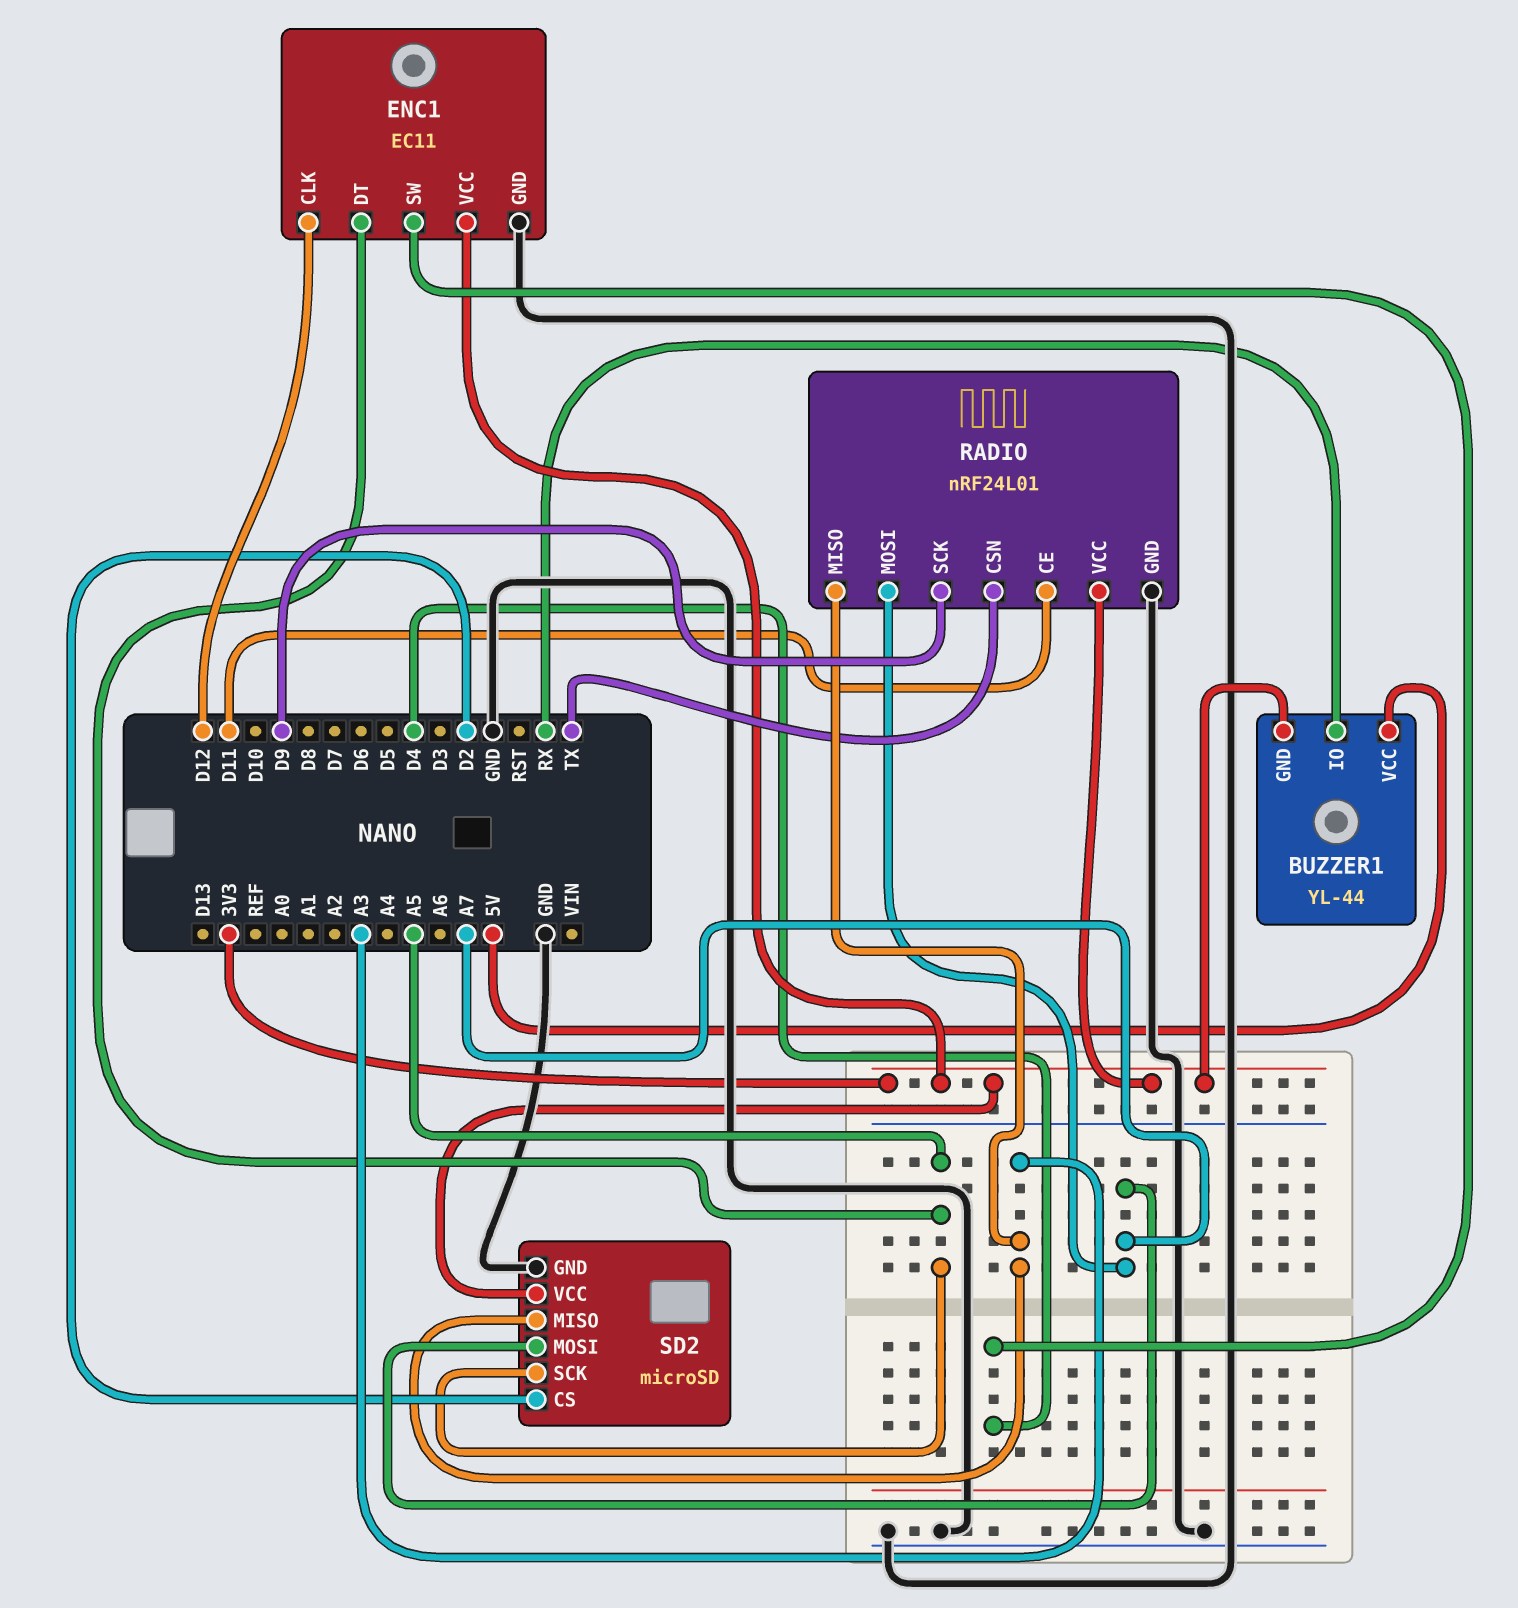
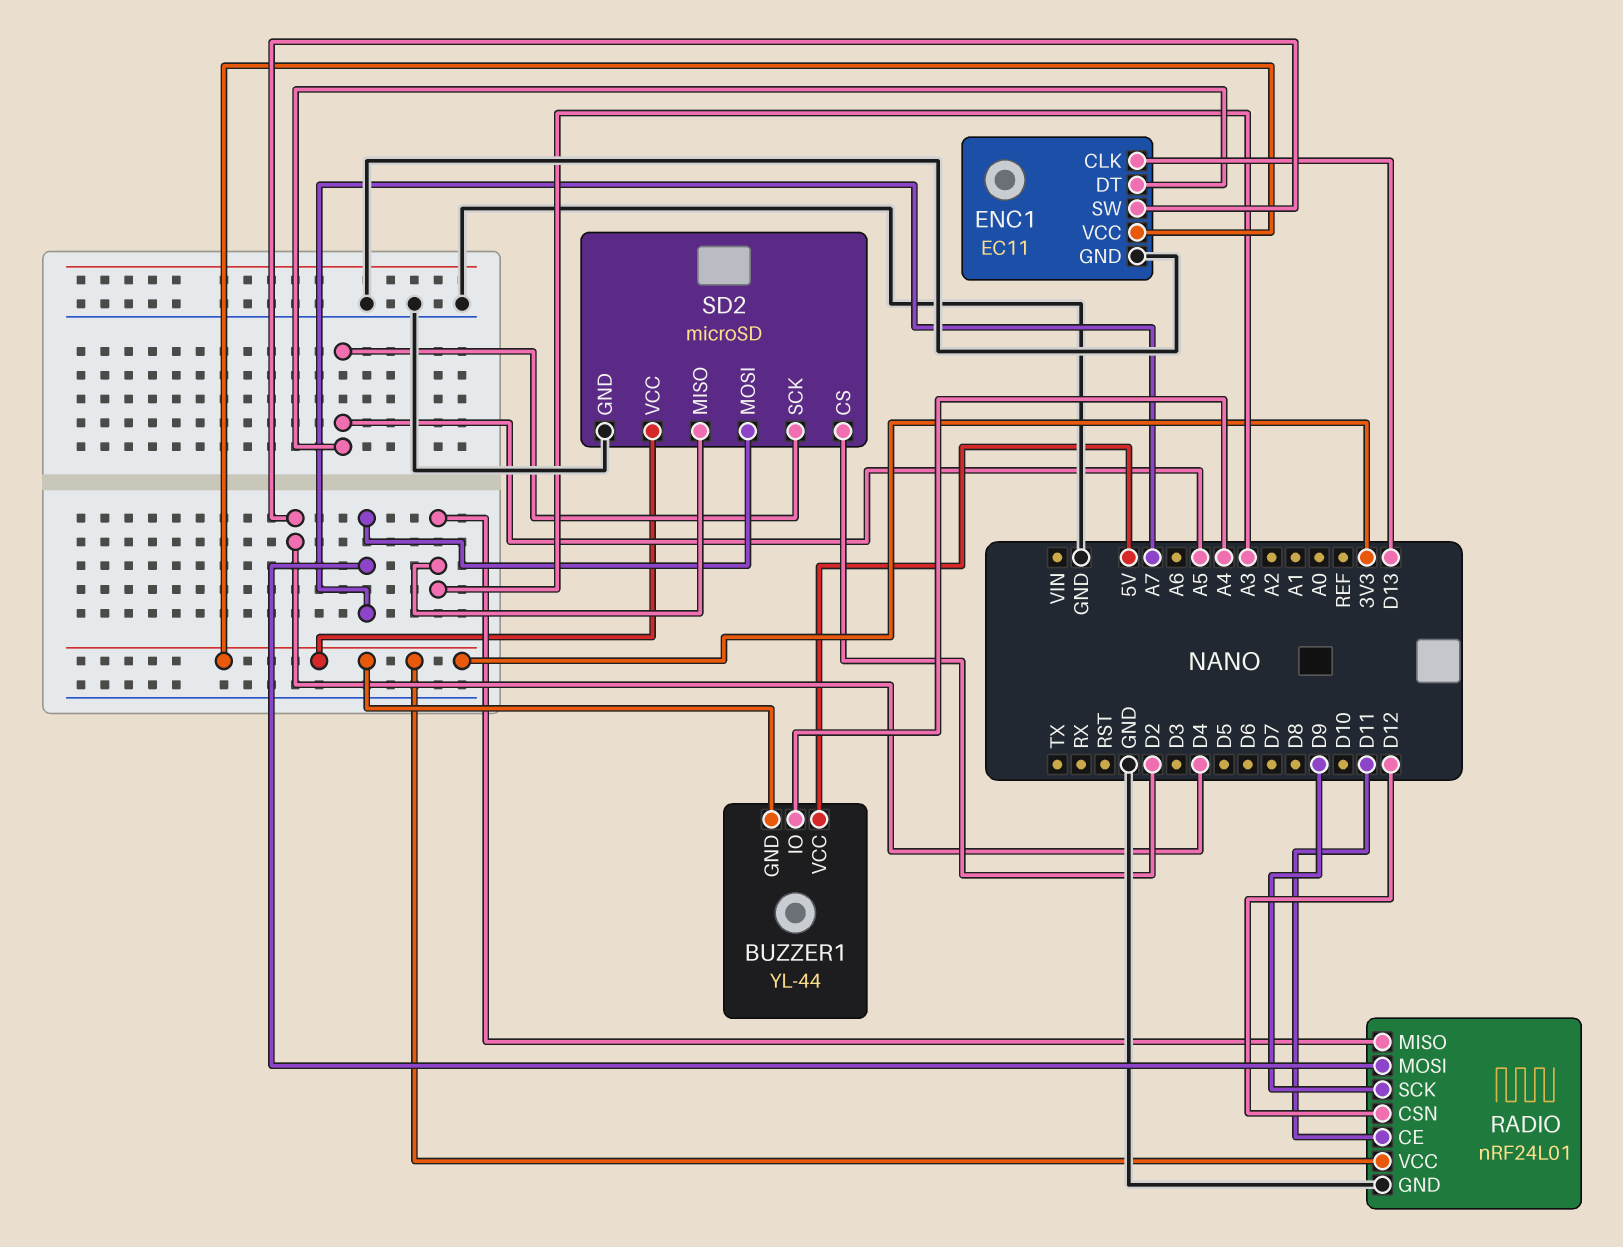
BUZZER1 pin IO: RX -> A4
ENC1 pin CLK: D12 -> D13
RADIO pin CSN: TX -> D12

